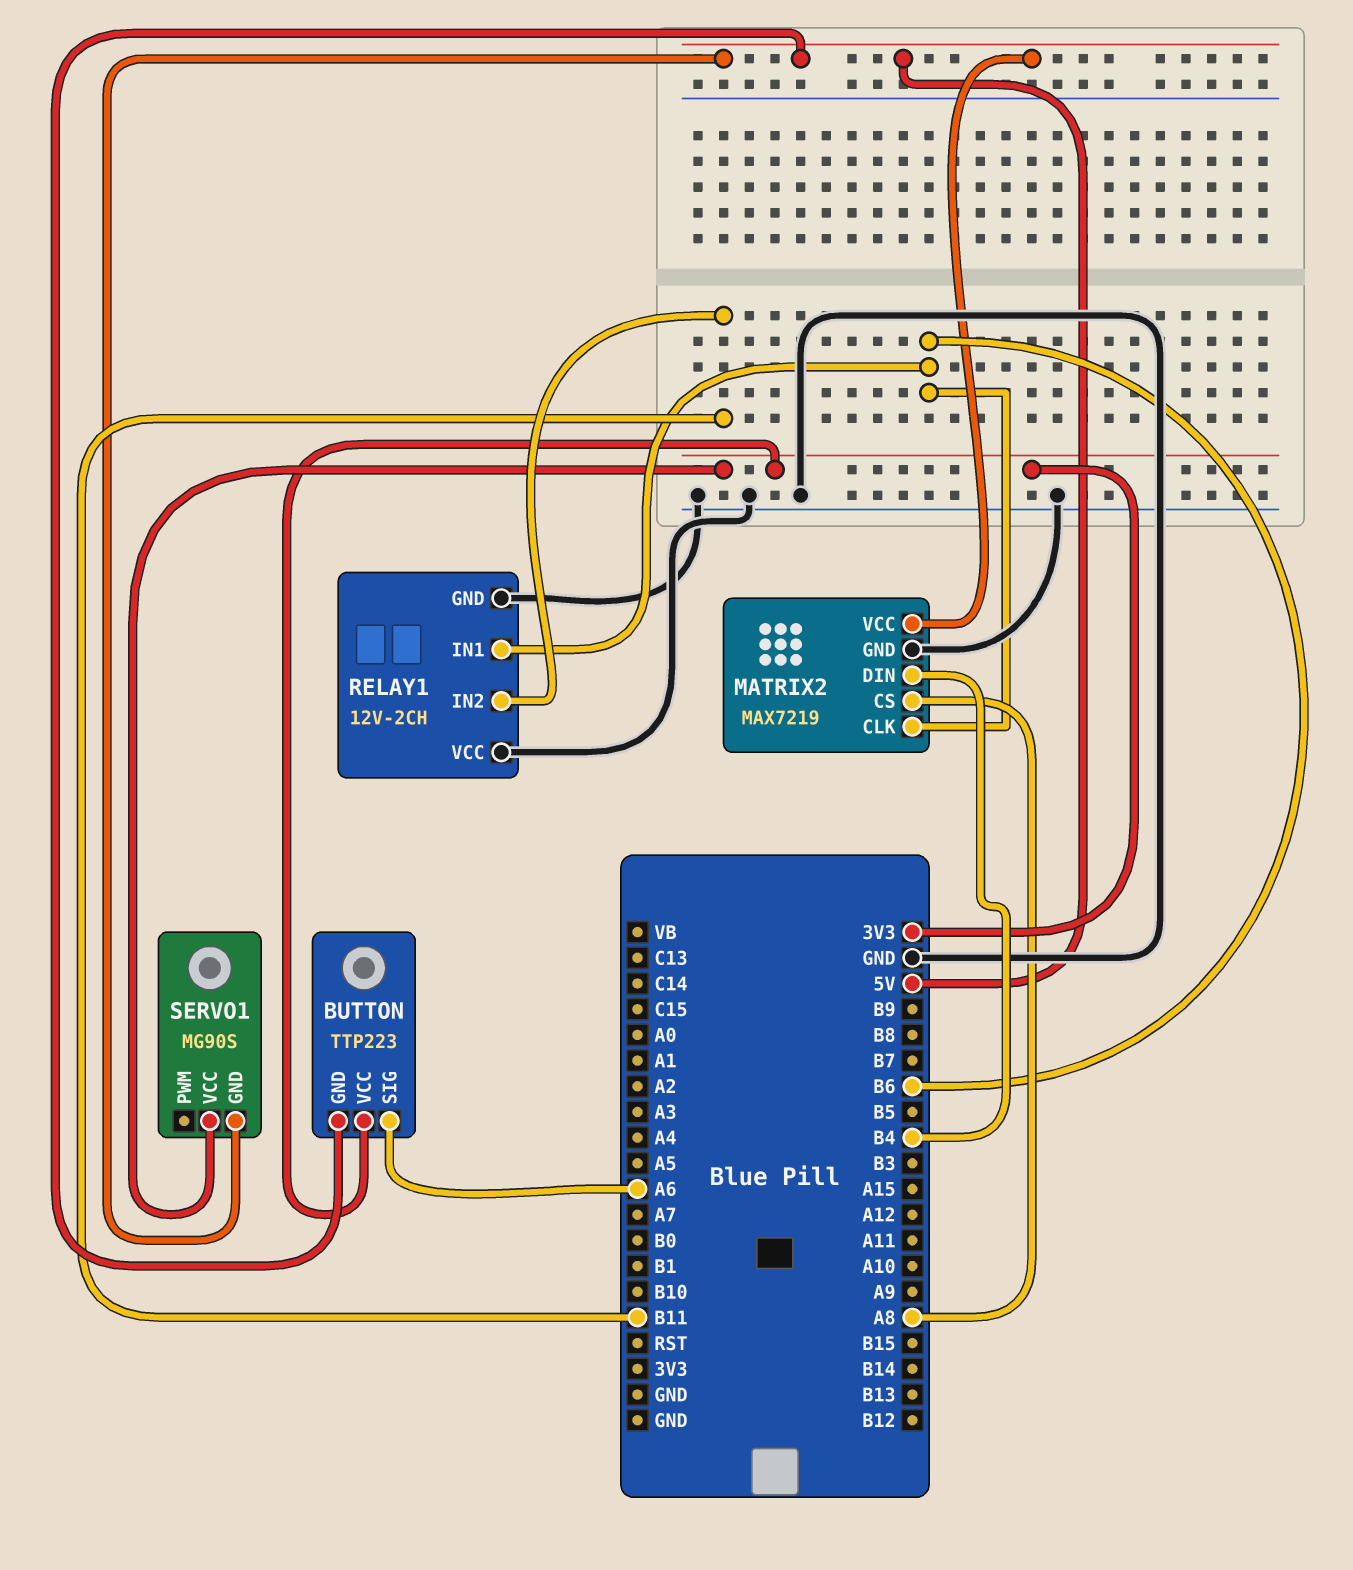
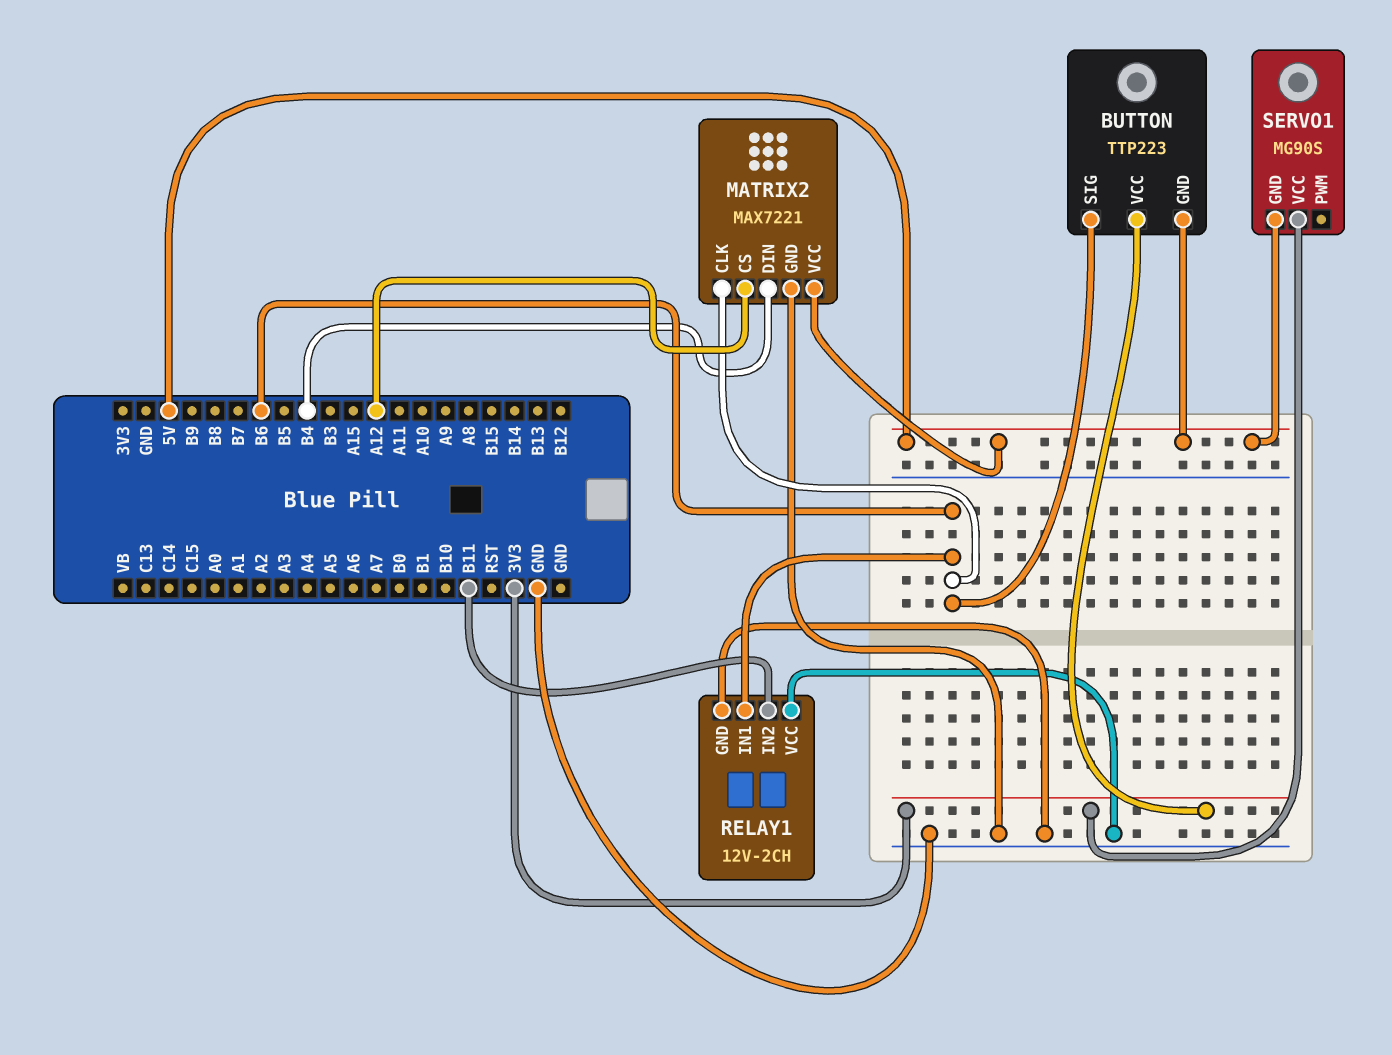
BUTTON pin SIG: A6 -> B6
MATRIX2: MAX7219 -> MAX7221
MATRIX2 pin CS: A8 -> A12

